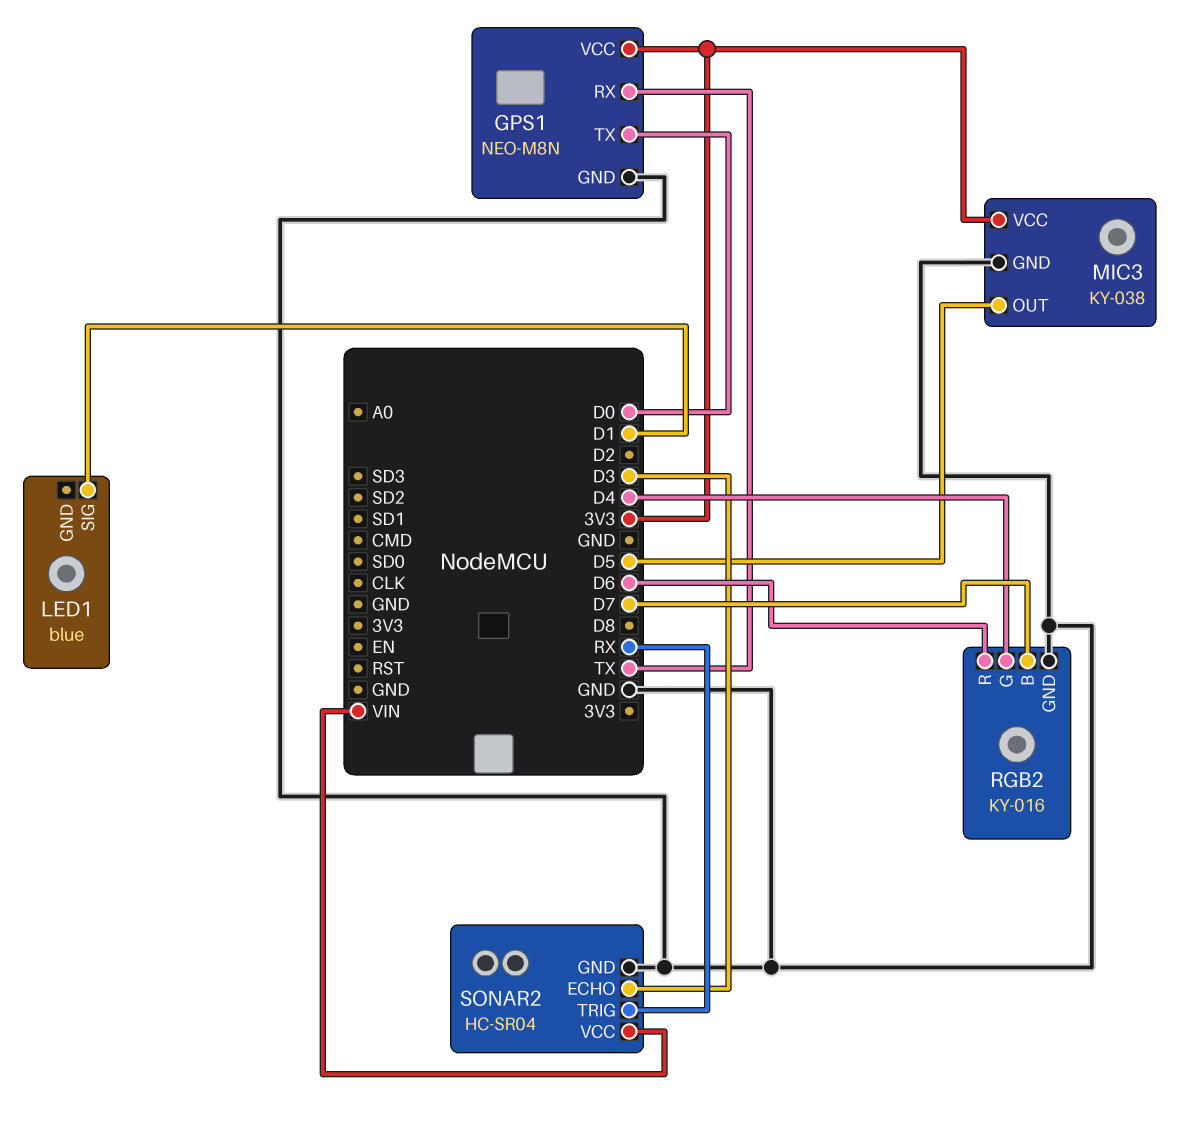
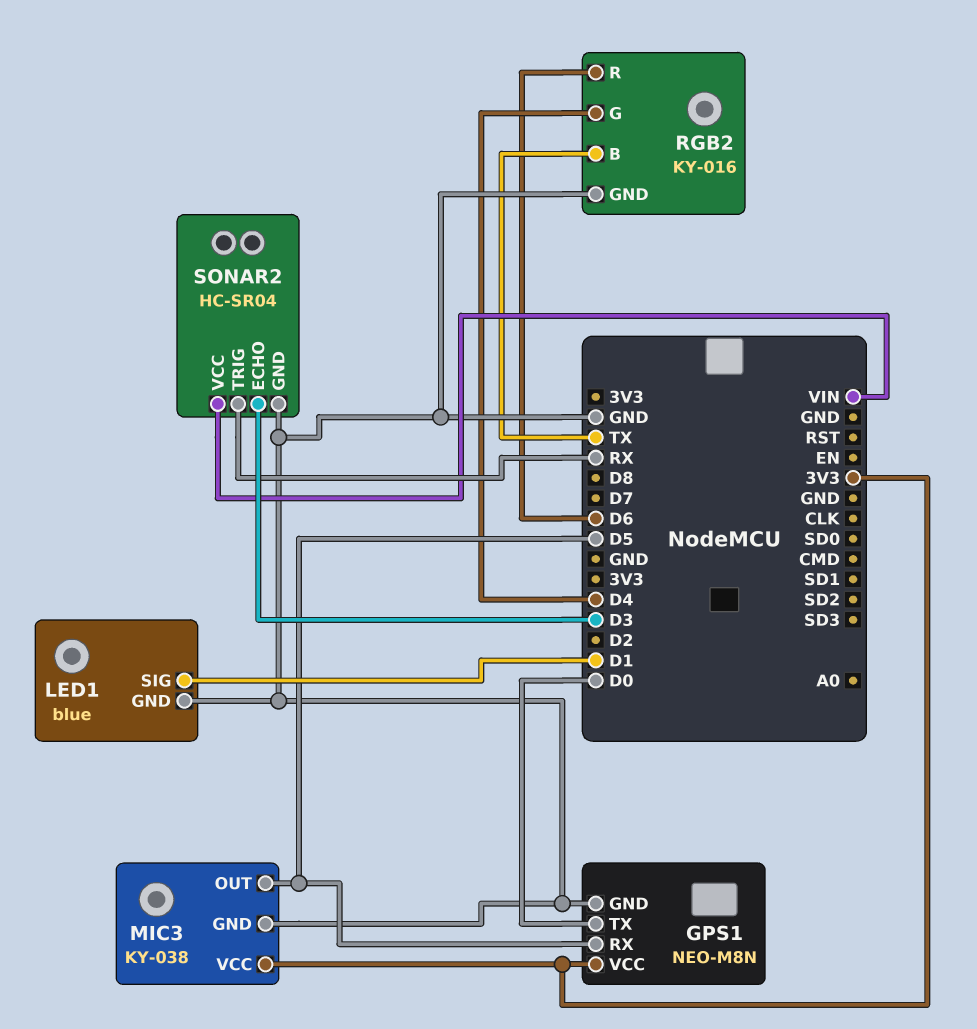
GPS1 pin RX: TX -> D5
LED1 pin GND: none -> GND
RGB2 pin B: D7 -> TX

